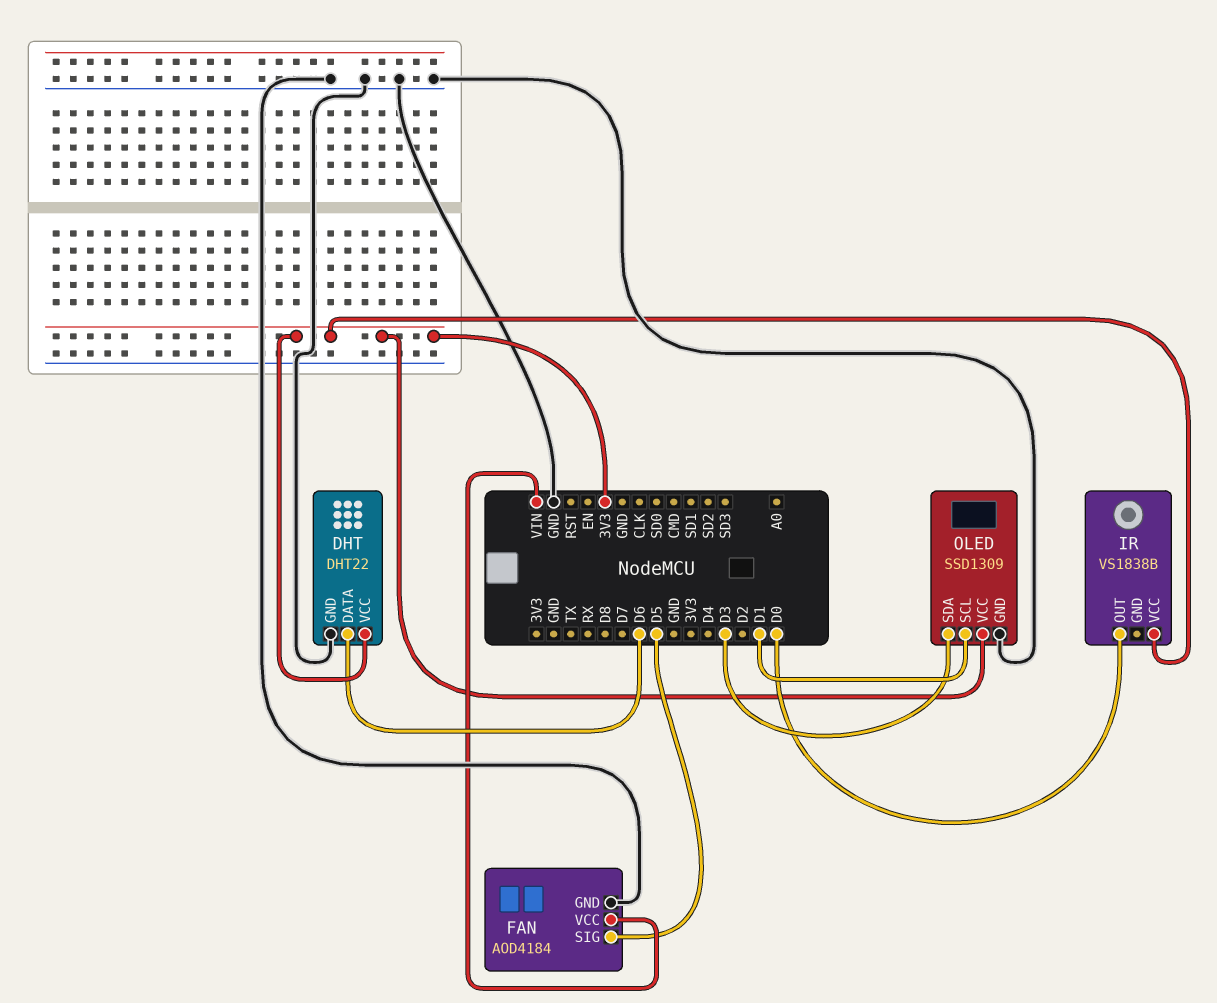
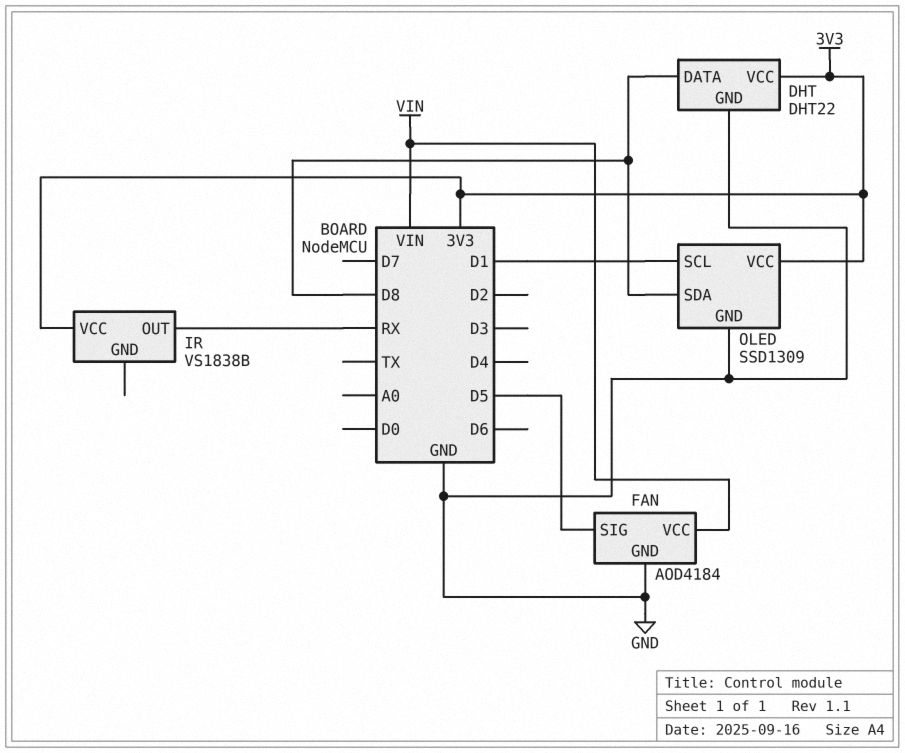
DHT pin DATA: D6 -> D8
IR pin OUT: D0 -> RX
OLED pin SDA: D3 -> D8

